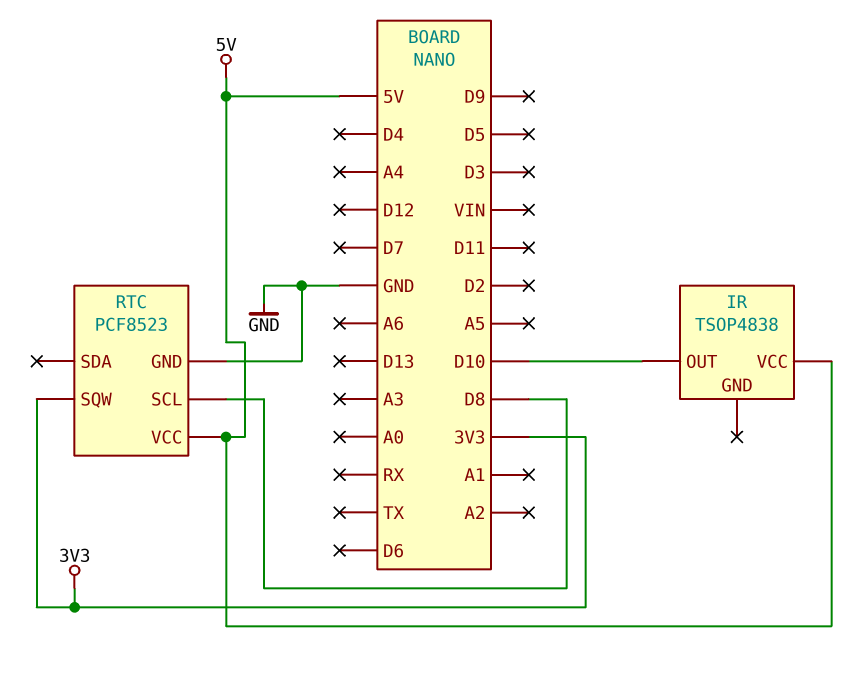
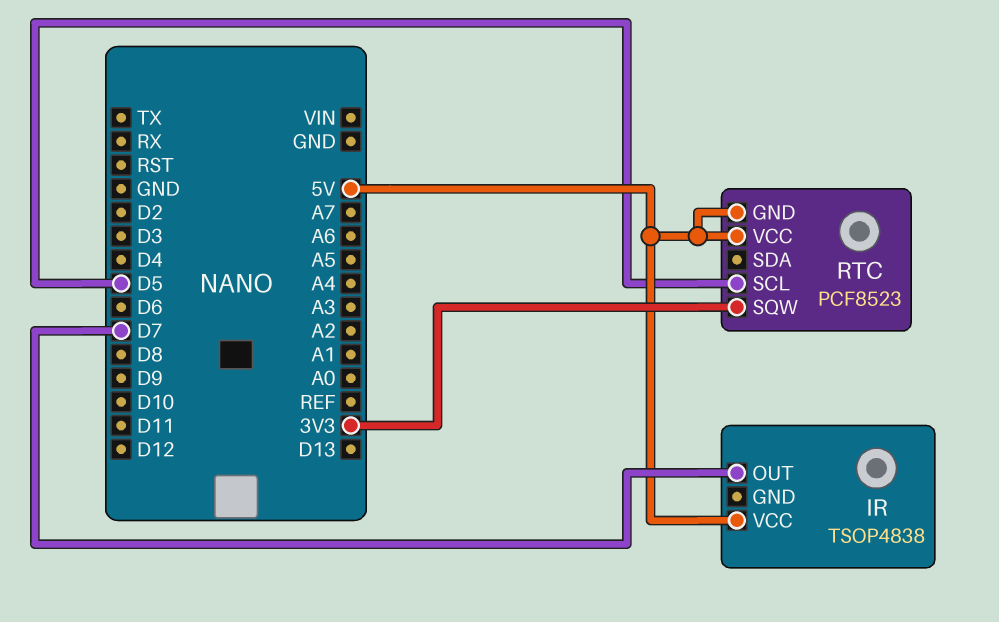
IR pin OUT: D10 -> D7
RTC pin GND: GND -> 5V
RTC pin SCL: D8 -> D5

